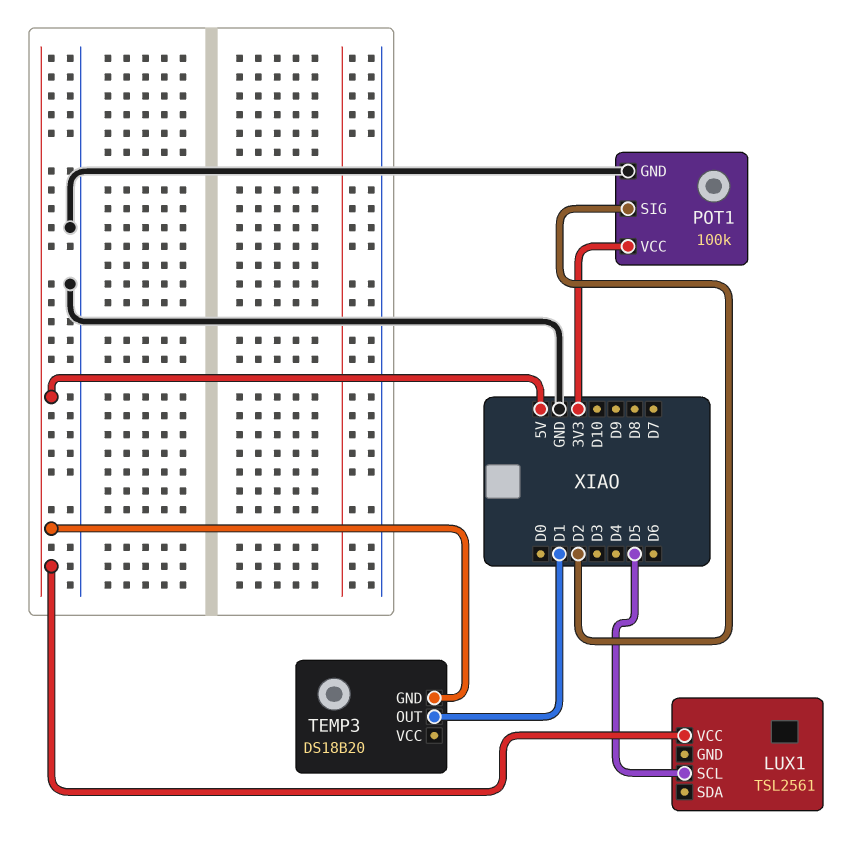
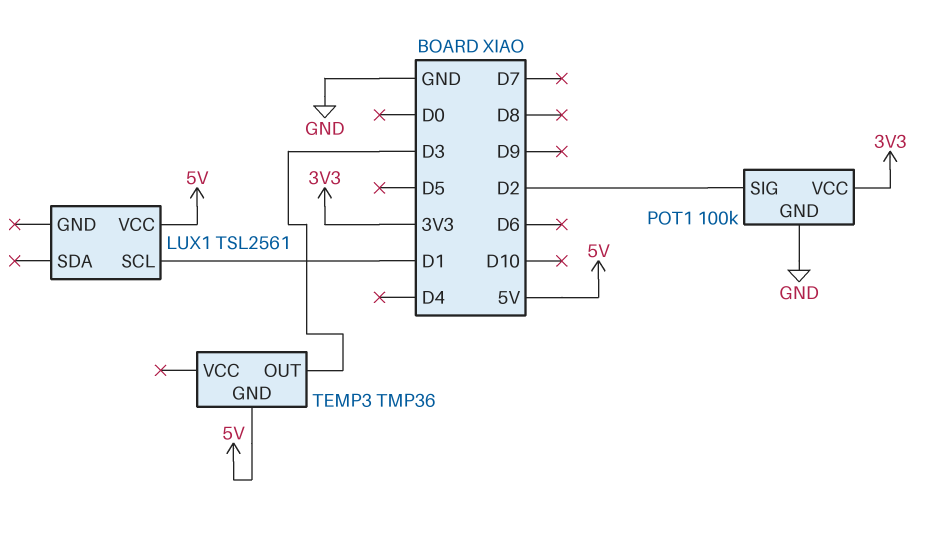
LUX1 pin SCL: D5 -> D1
TEMP3: DS18B20 -> TMP36
TEMP3 pin OUT: D1 -> D3

